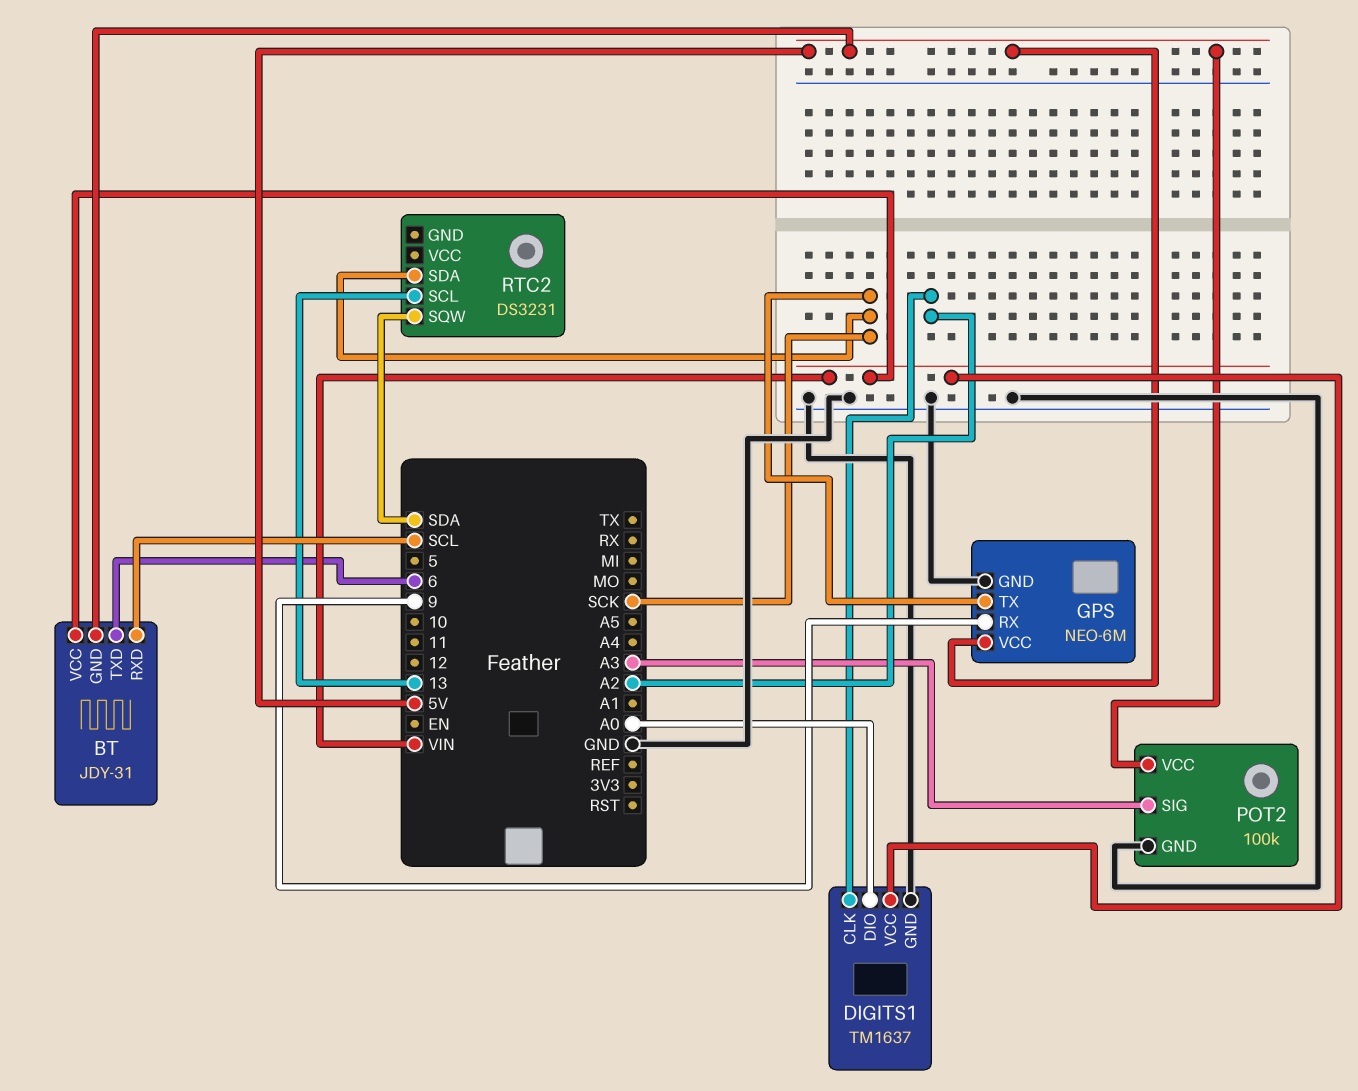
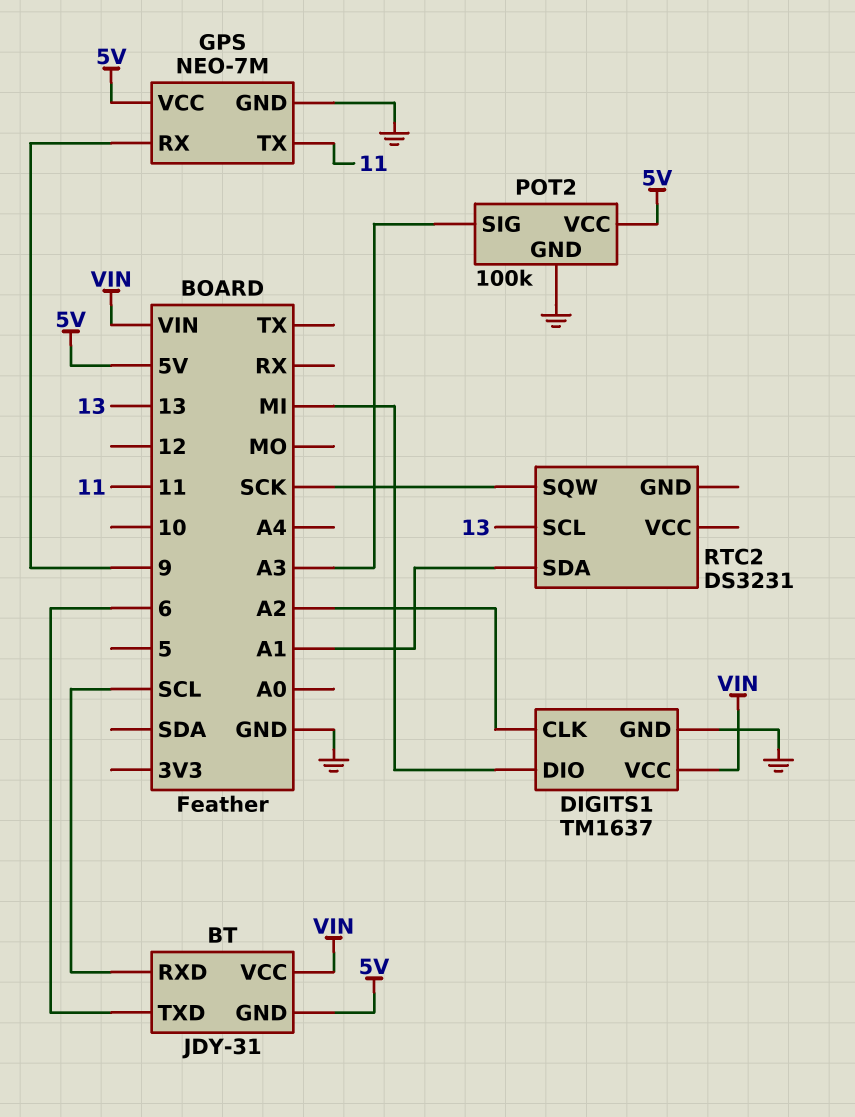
DIGITS1 pin DIO: A0 -> MI
GPS: NEO-6M -> NEO-7M
GPS pin TX: SCK -> 11
RTC2 pin SDA: SCK -> A1
RTC2 pin SQW: SDA -> SCK

